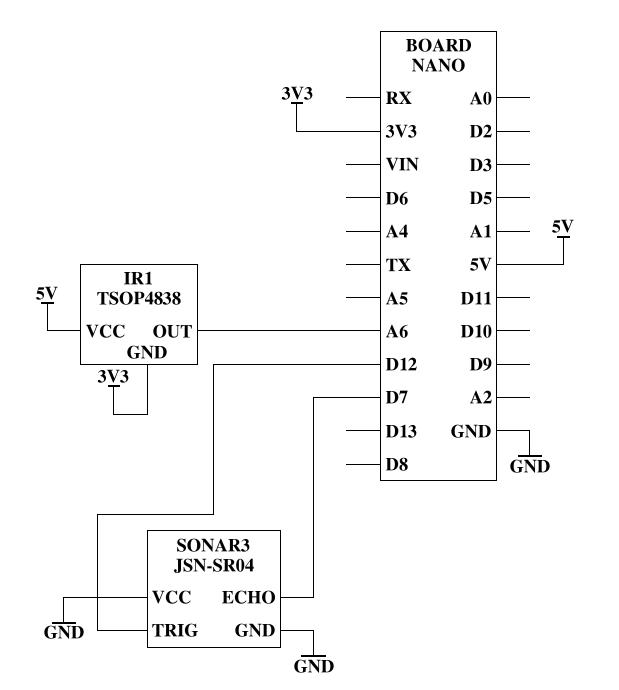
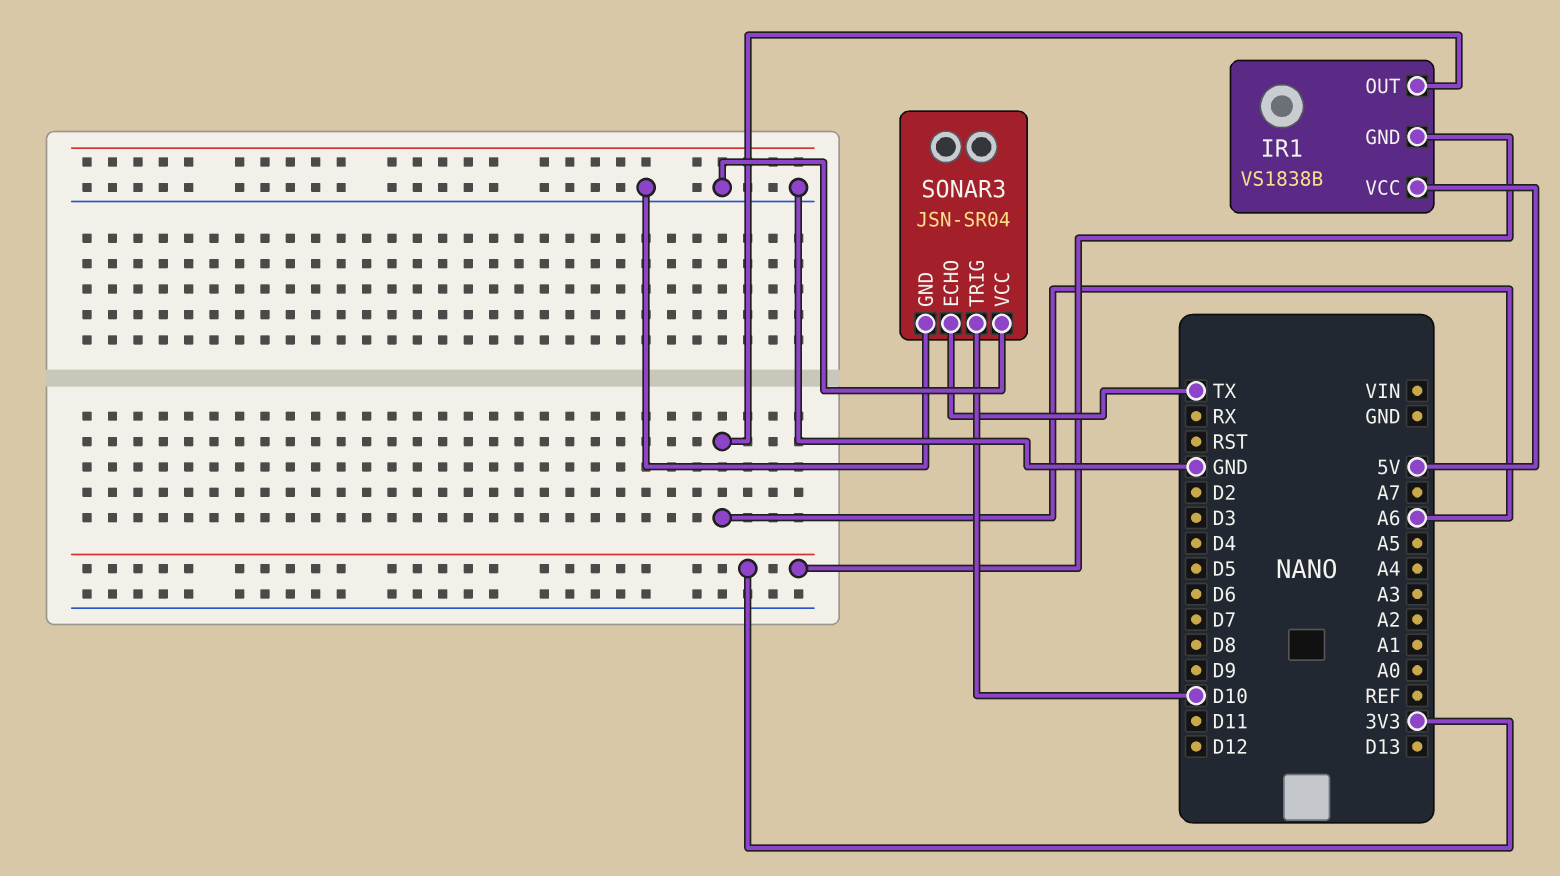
IR1: TSOP4838 -> VS1838B
SONAR3 pin ECHO: D7 -> TX
SONAR3 pin TRIG: D12 -> D10

